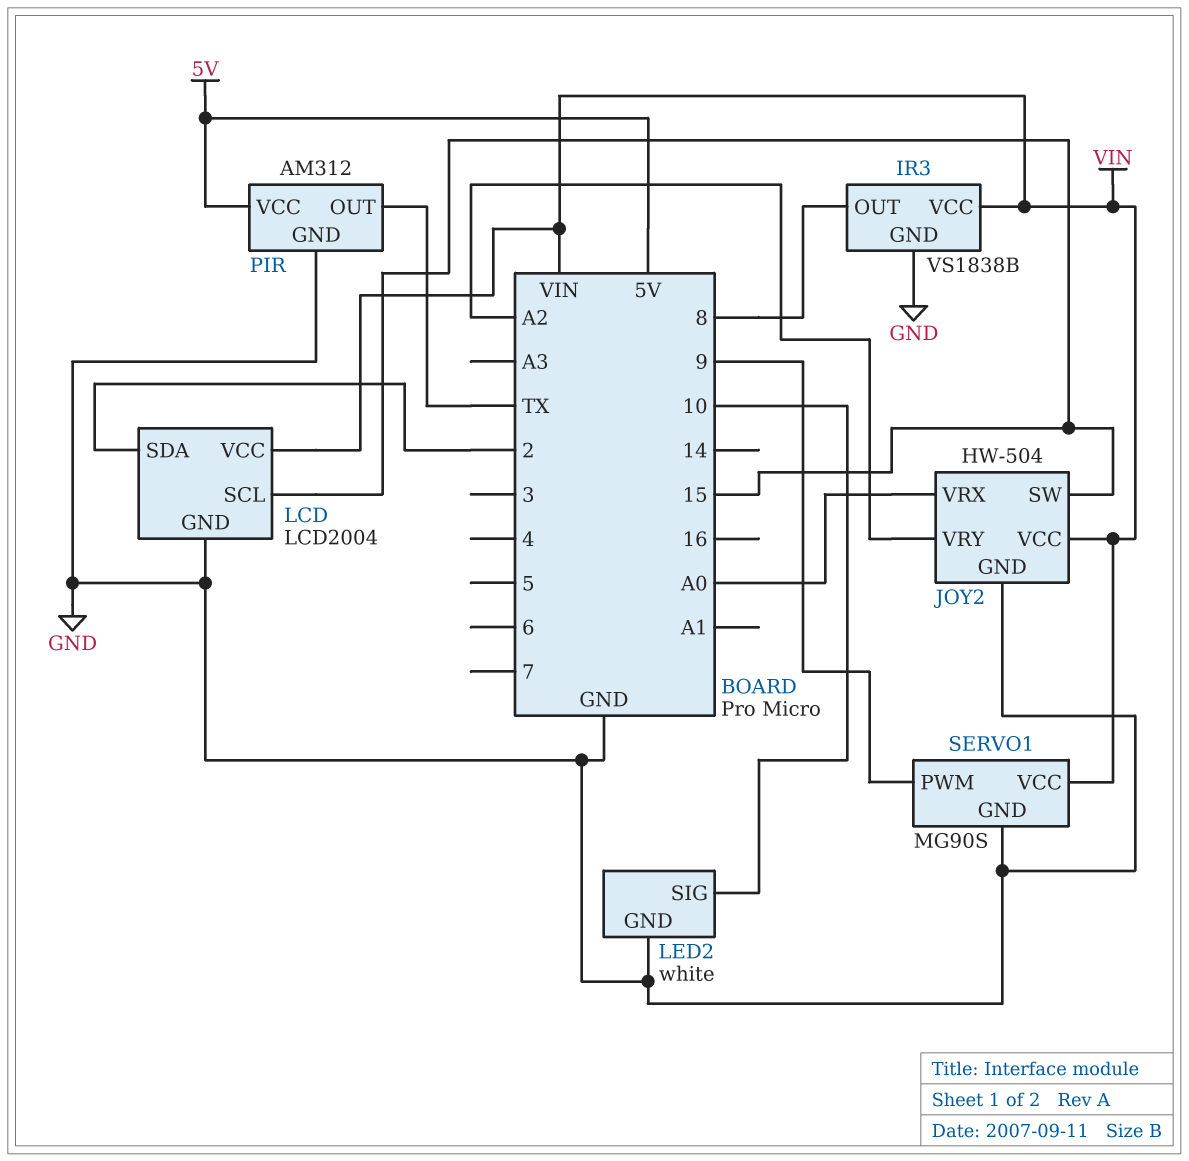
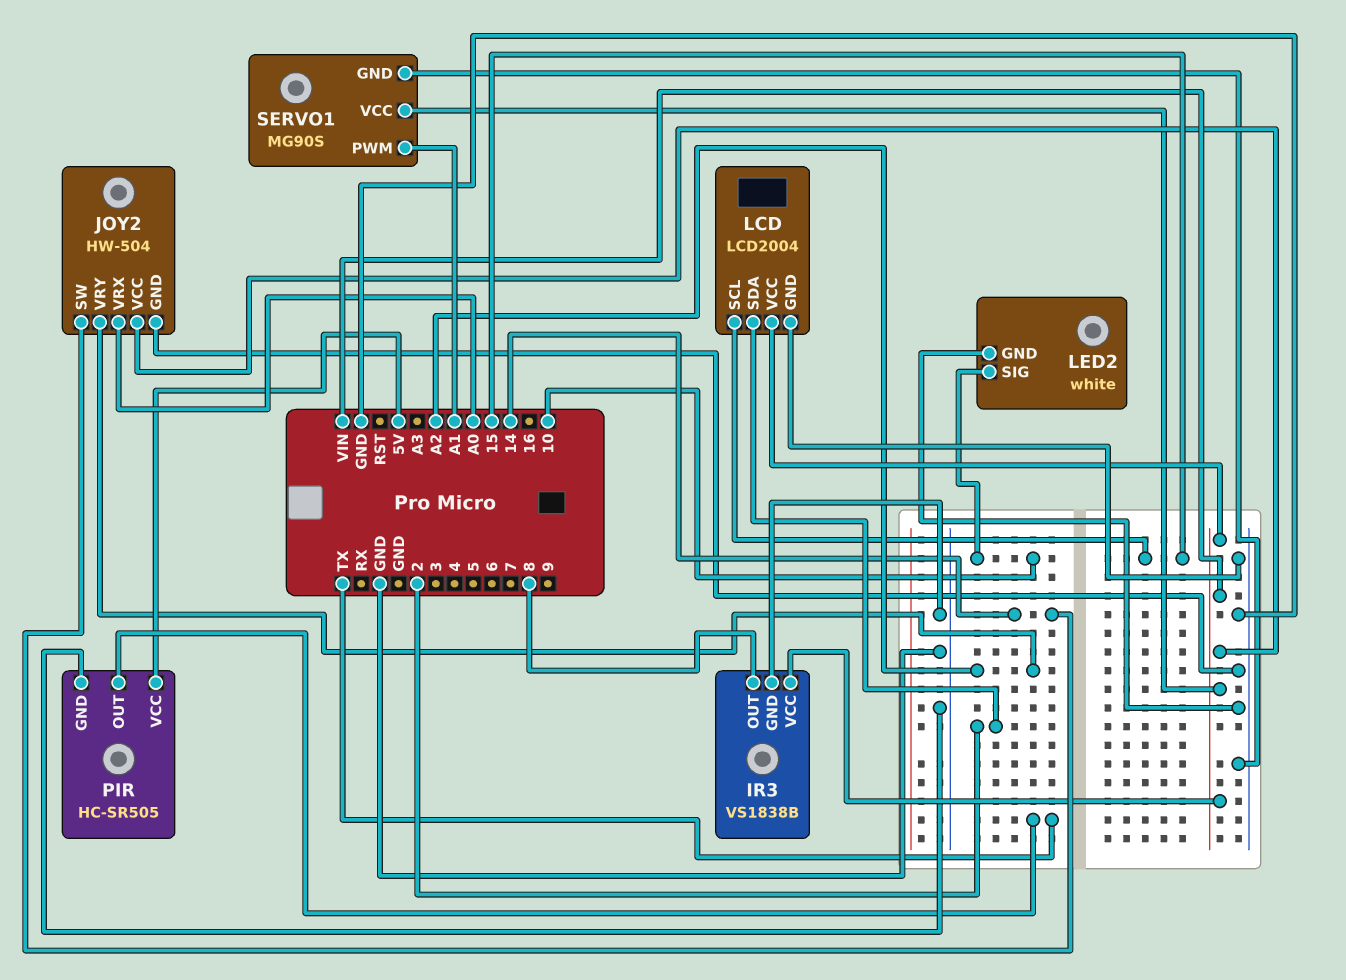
JOY2 pin SW: 15 -> 14
PIR: AM312 -> HC-SR505
SERVO1 pin PWM: 9 -> A1

